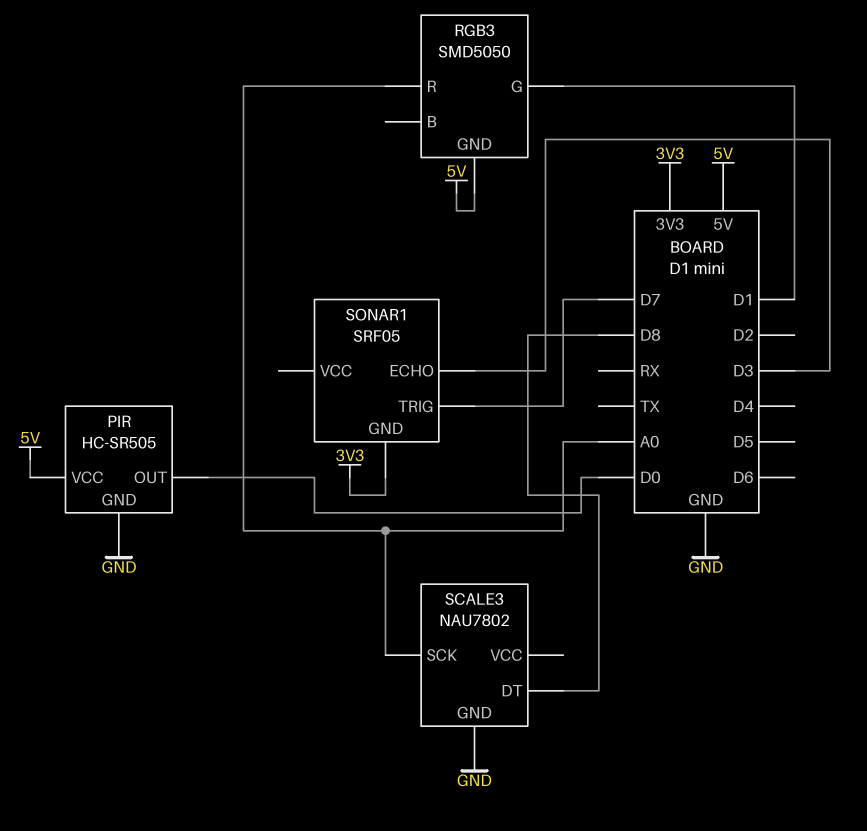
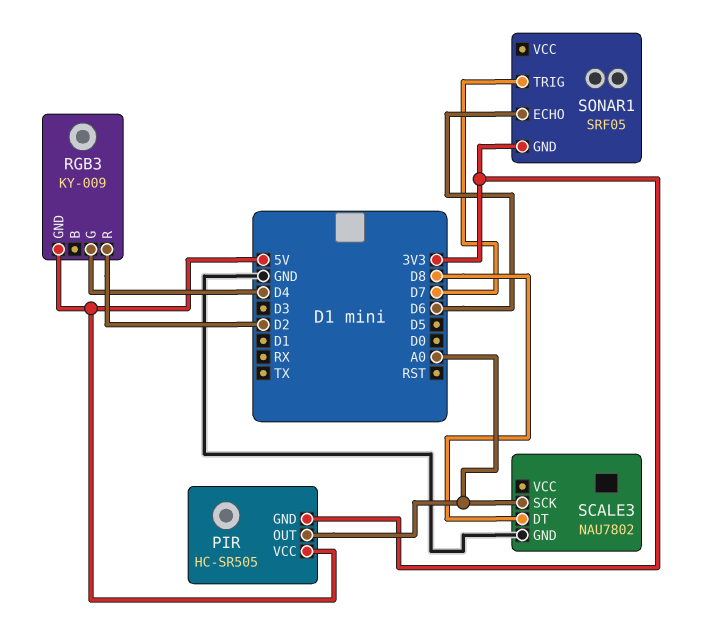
PIR pin GND: GND -> 3V3
PIR pin OUT: D0 -> A0
RGB3: SMD5050 -> KY-009
RGB3 pin G: D1 -> D4
RGB3 pin R: A0 -> D2
SONAR1 pin ECHO: D3 -> D6

